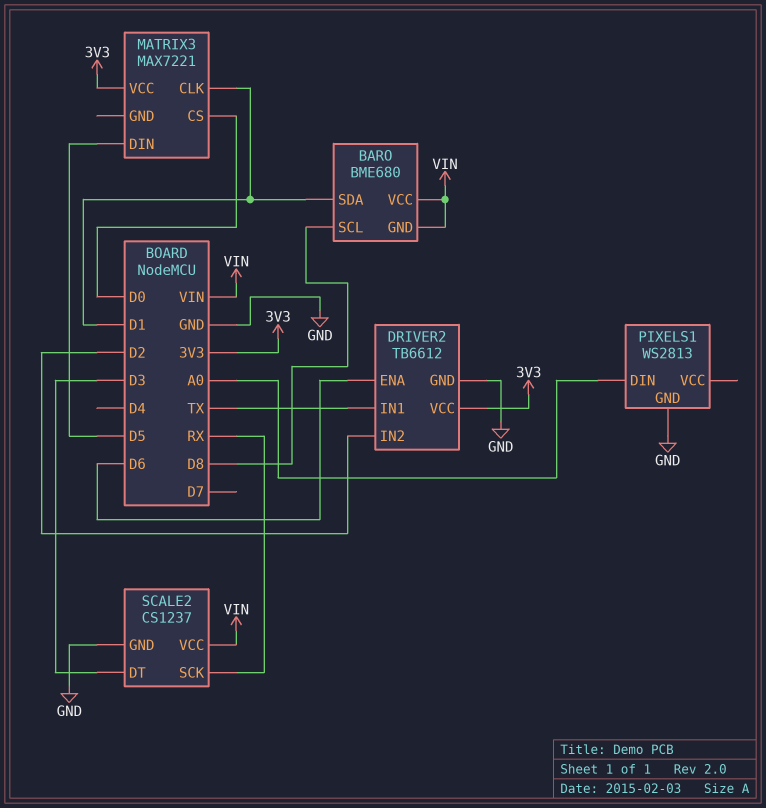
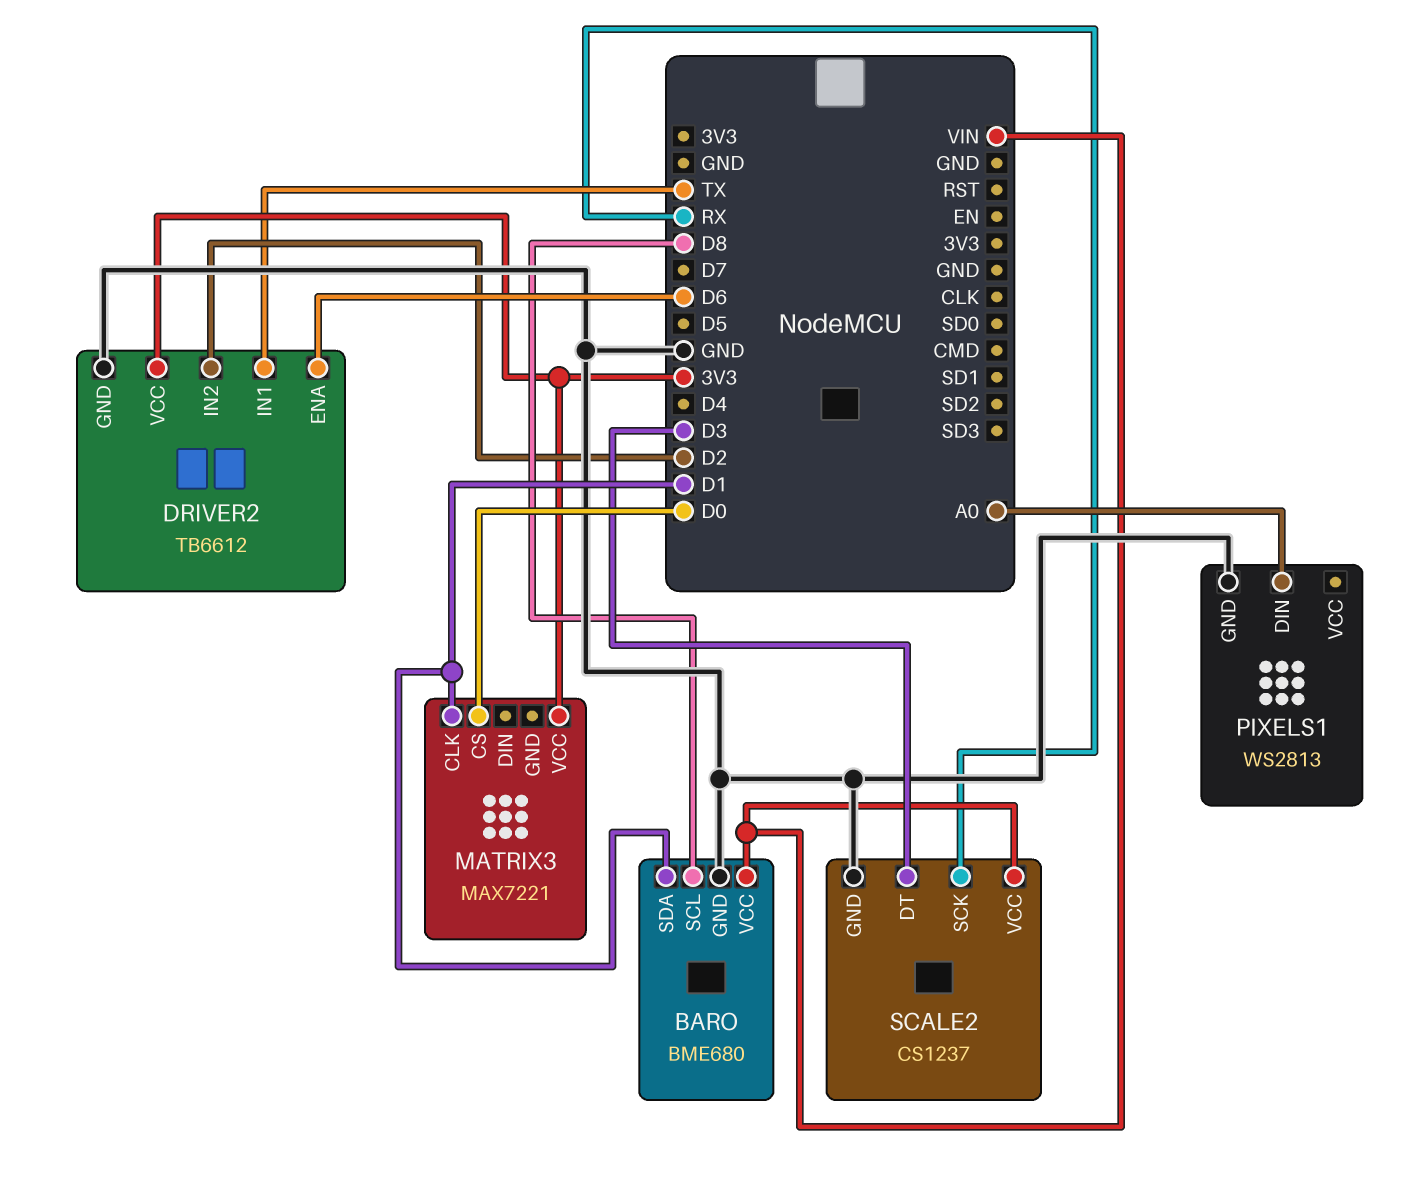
BARO pin GND: VIN -> GND
MATRIX3 pin DIN: D5 -> none

